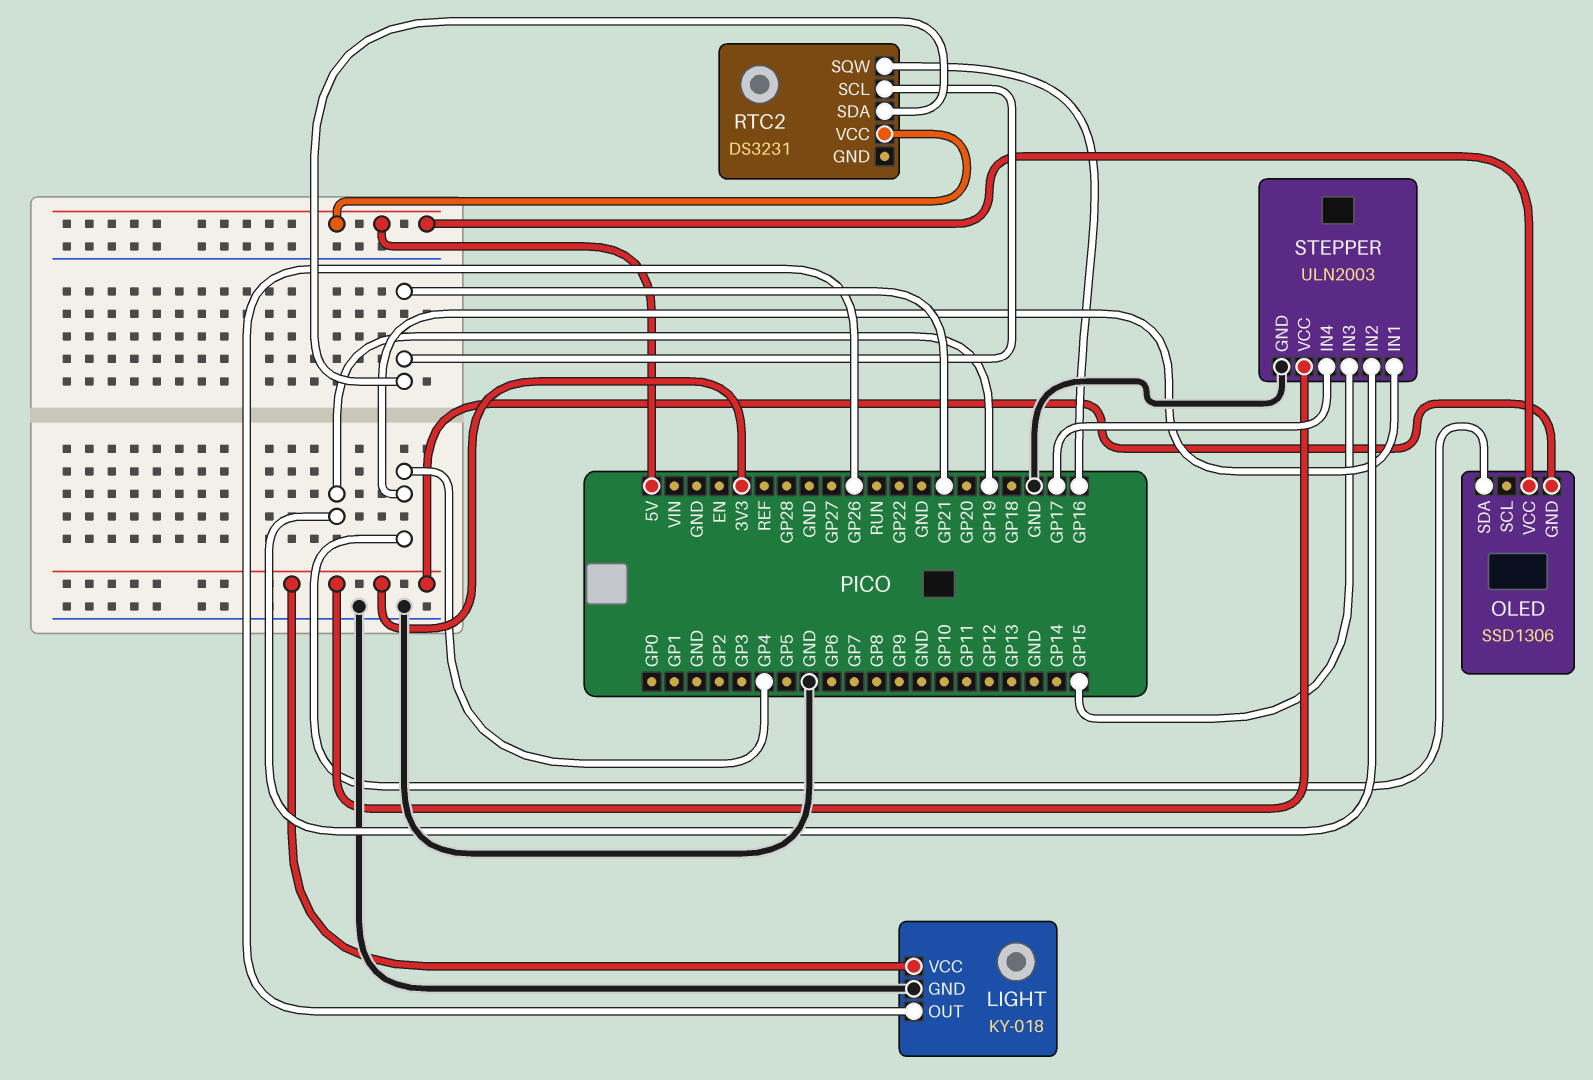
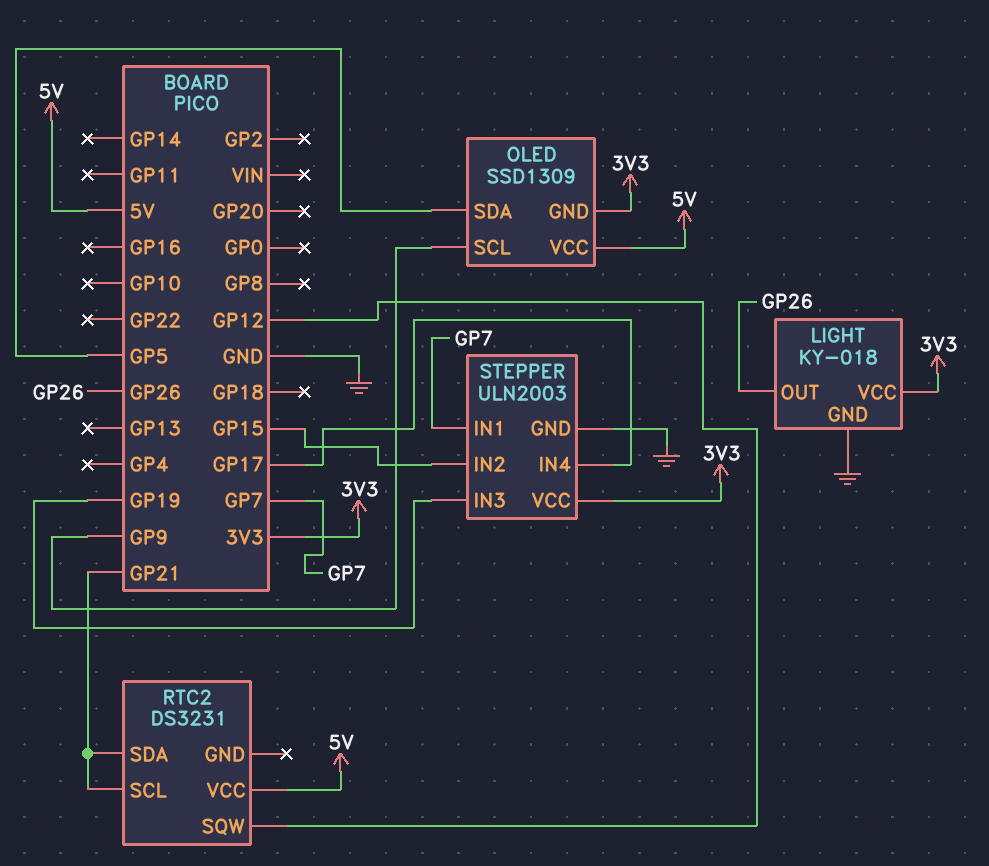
OLED: SSD1306 -> SSD1309
OLED pin SCL: none -> GP9
OLED pin SDA: GP4 -> GP5
RTC2 pin SQW: GP16 -> GP12
STEPPER pin IN1: GP4 -> GP7
STEPPER pin IN2: GP19 -> GP15
STEPPER pin IN3: GP15 -> GP19

